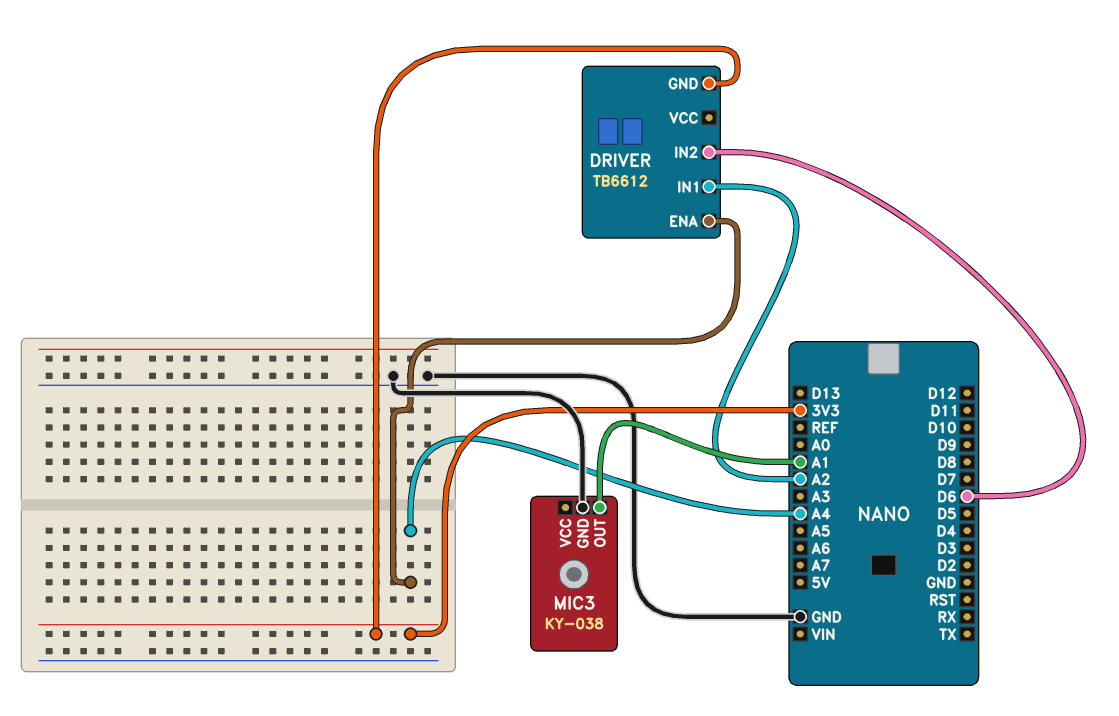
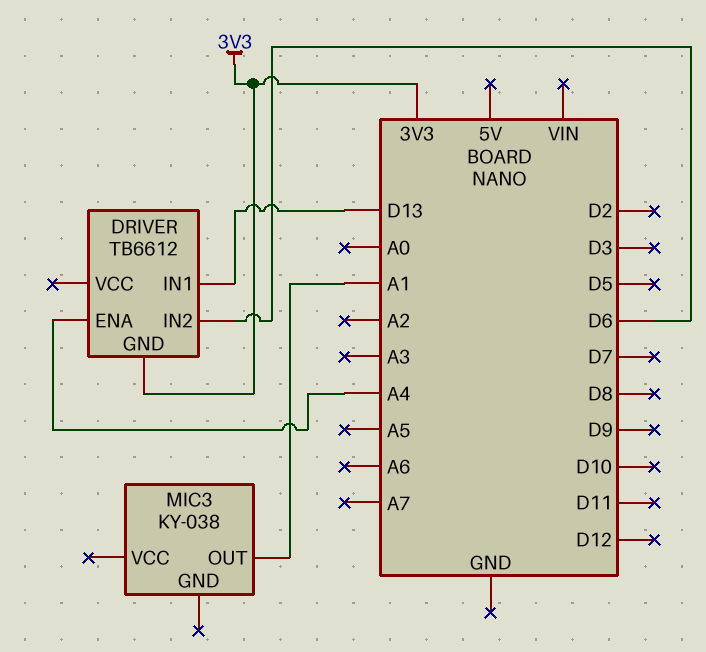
DRIVER pin IN1: A2 -> D13
MIC3 pin GND: GND -> none

